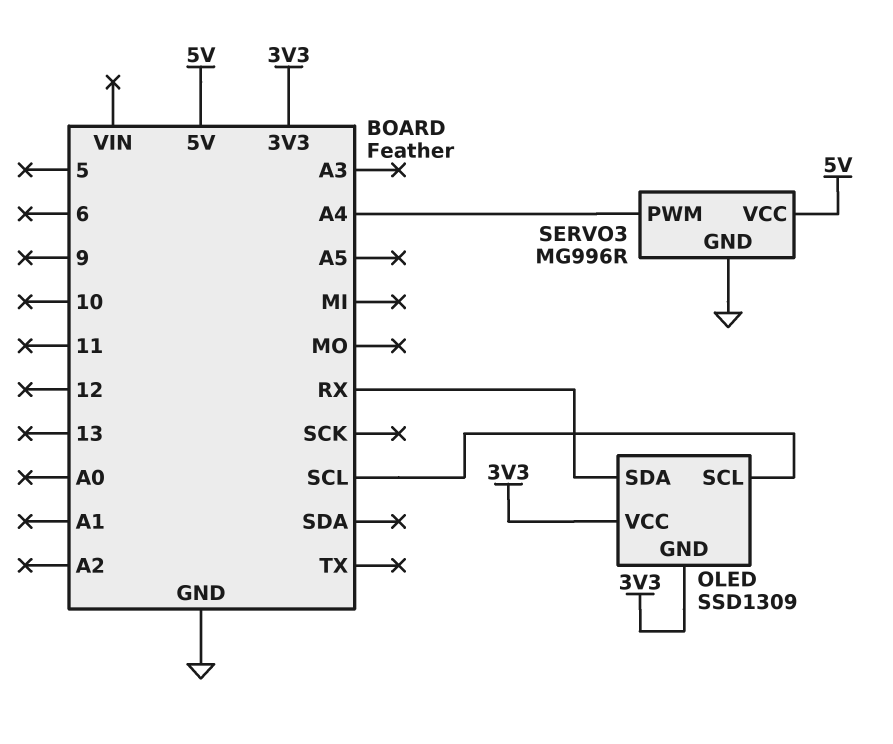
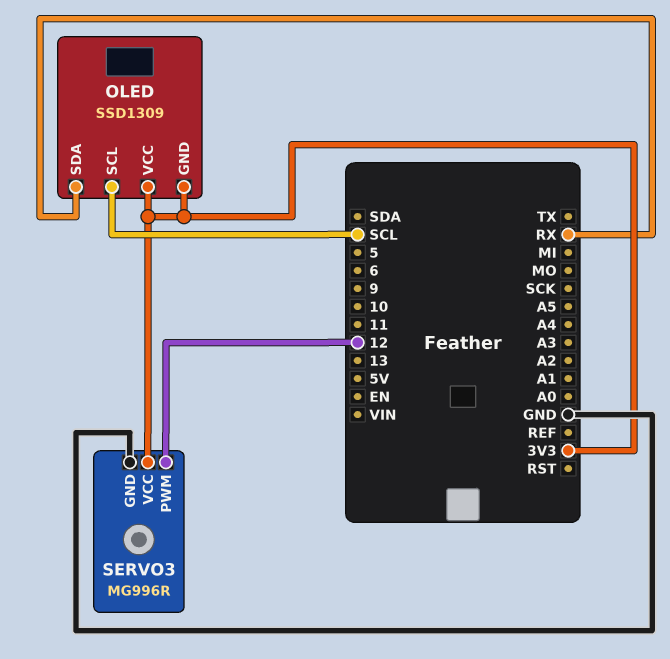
SERVO3 pin PWM: A4 -> 12
SERVO3 pin VCC: 5V -> 3V3

